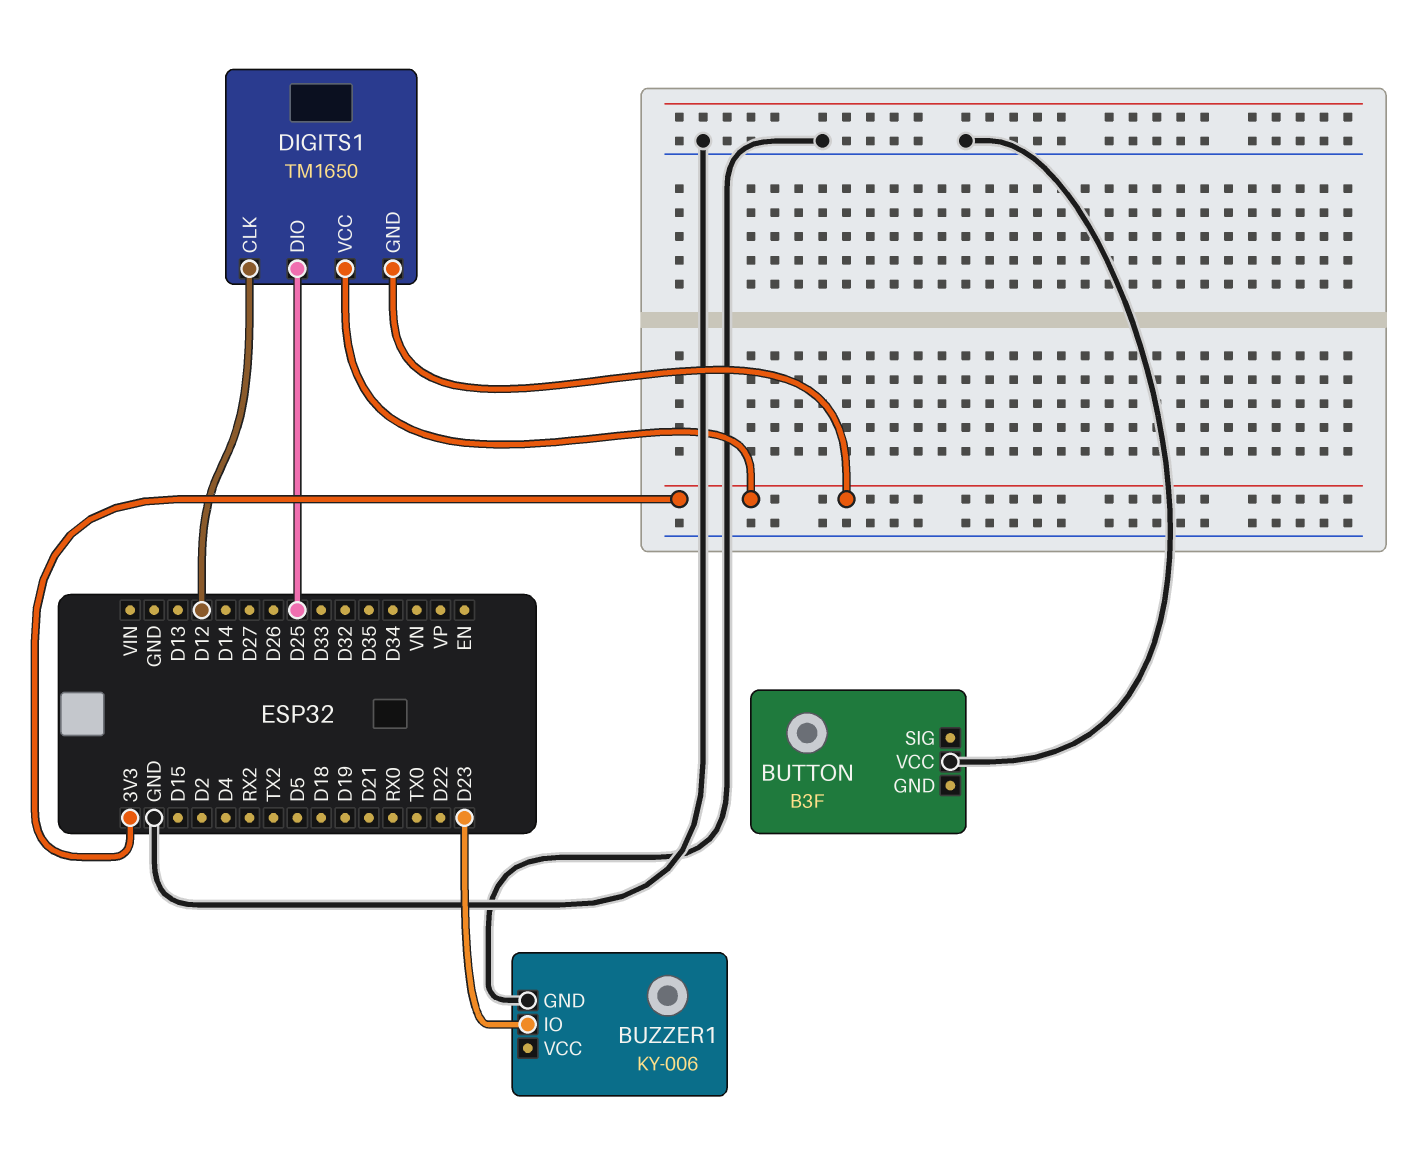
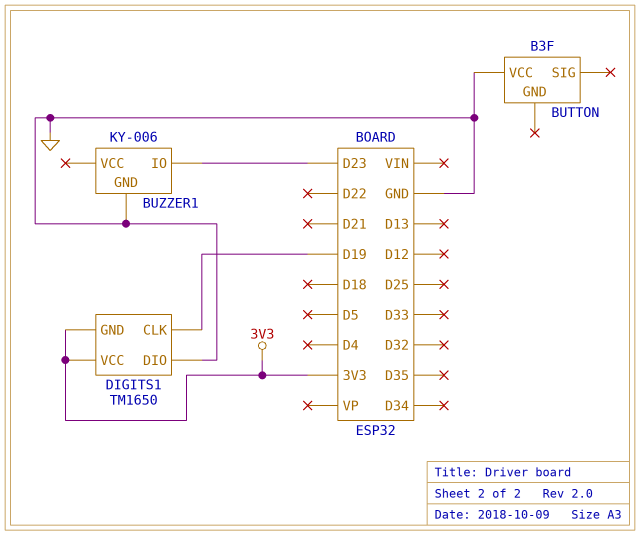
DIGITS1 pin CLK: D12 -> D19
DIGITS1 pin DIO: D25 -> GND

